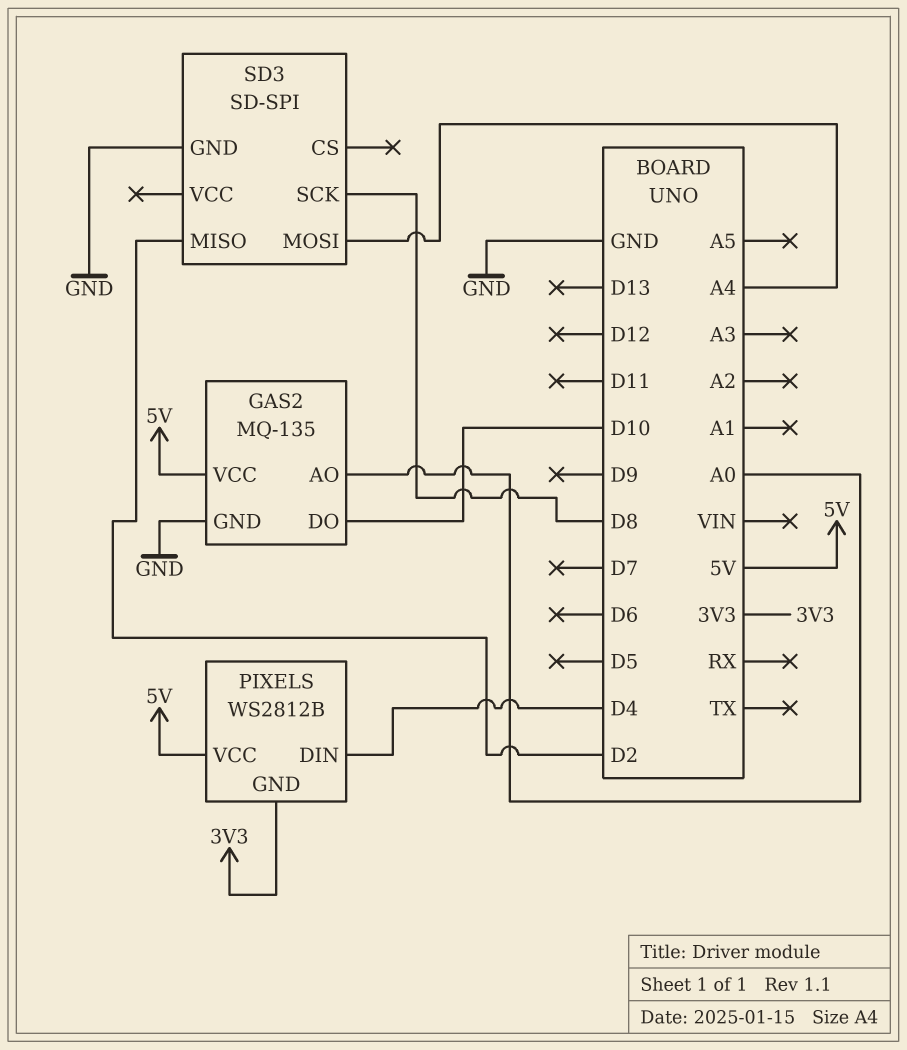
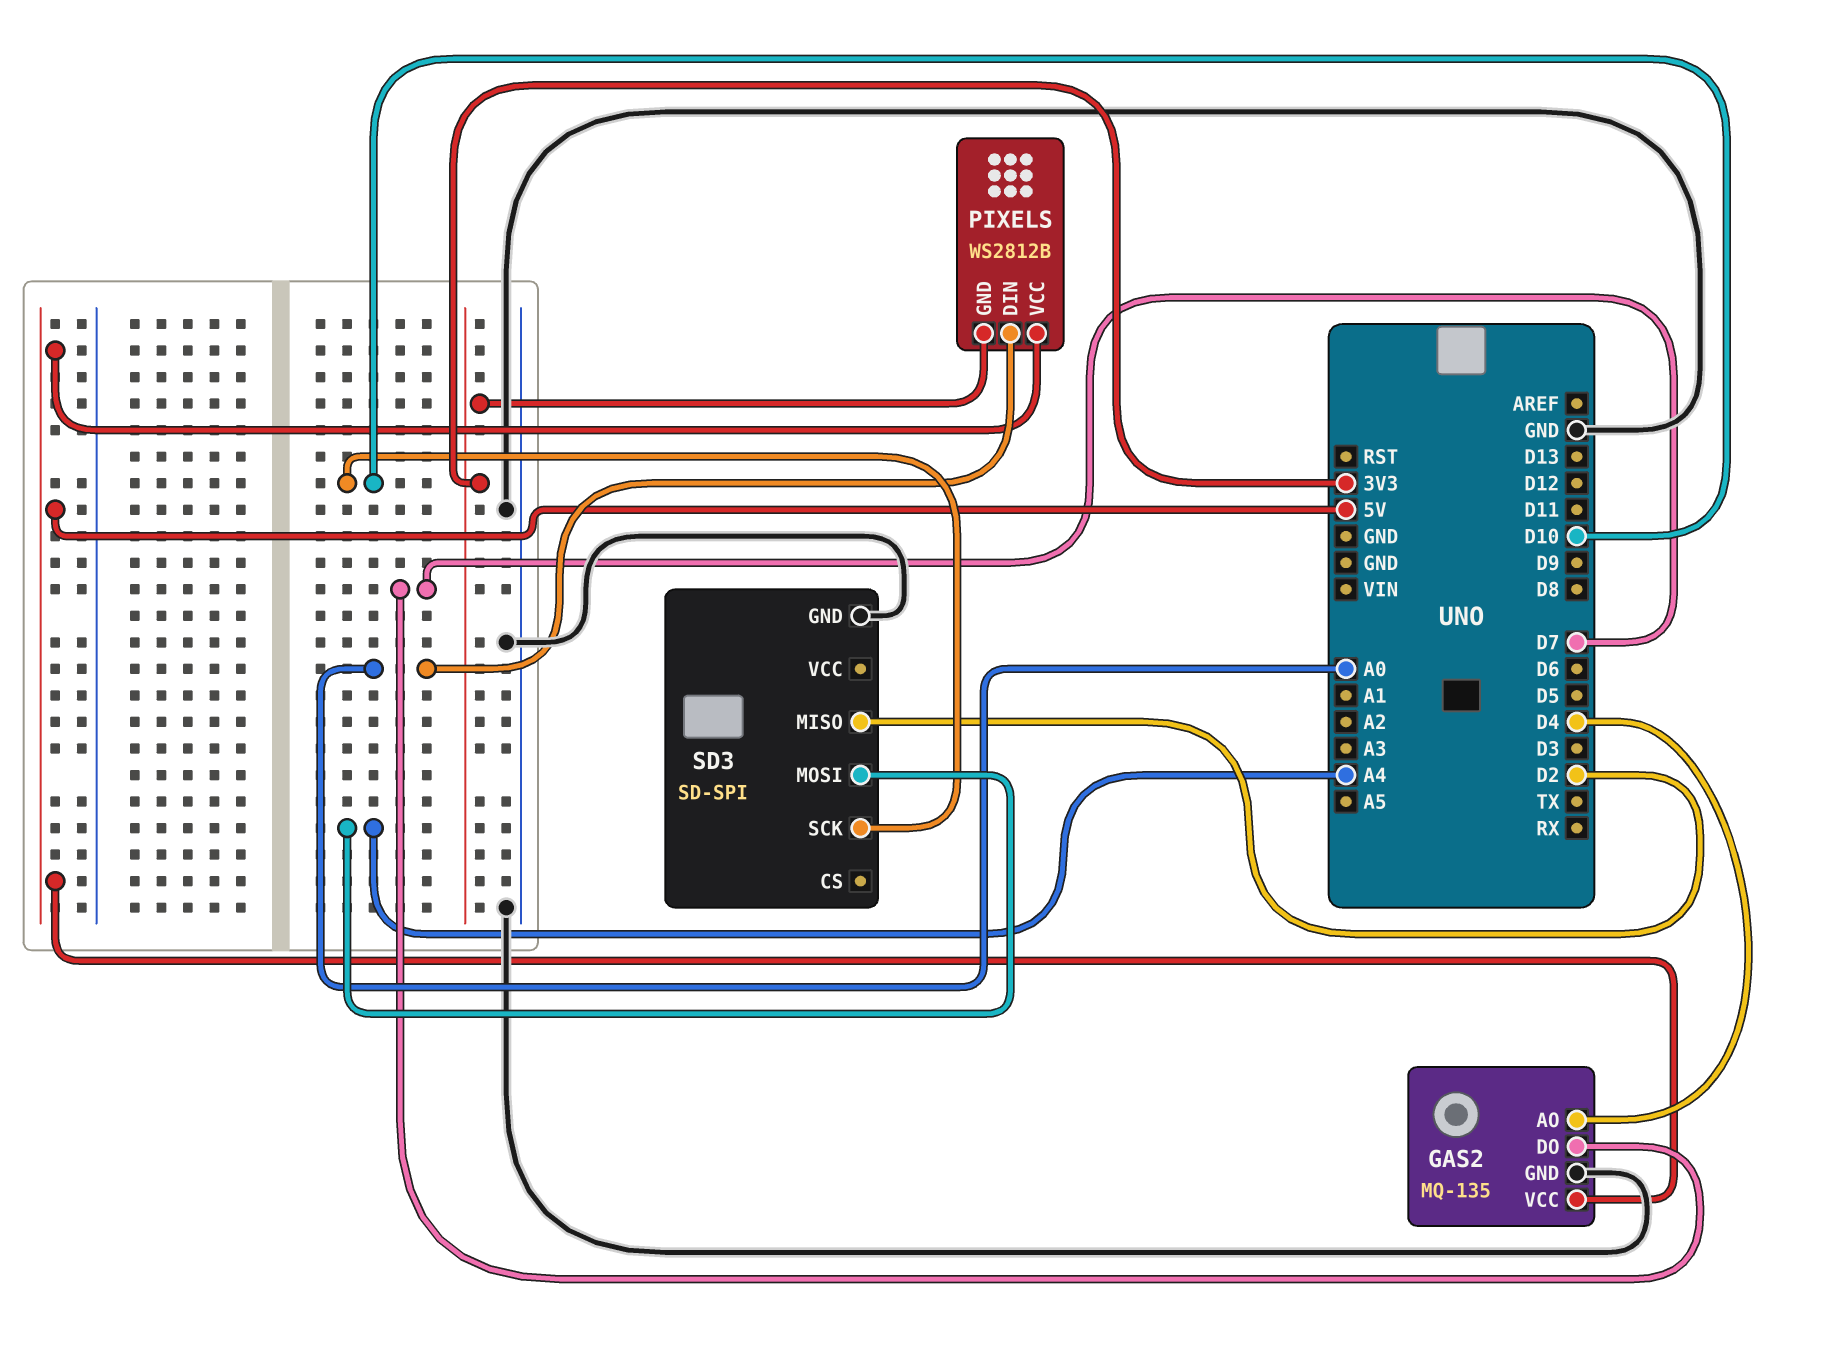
GAS2 pin AO: A0 -> D4
GAS2 pin DO: D10 -> D7
PIXELS pin DIN: D4 -> A0
SD3 pin SCK: D8 -> D10

